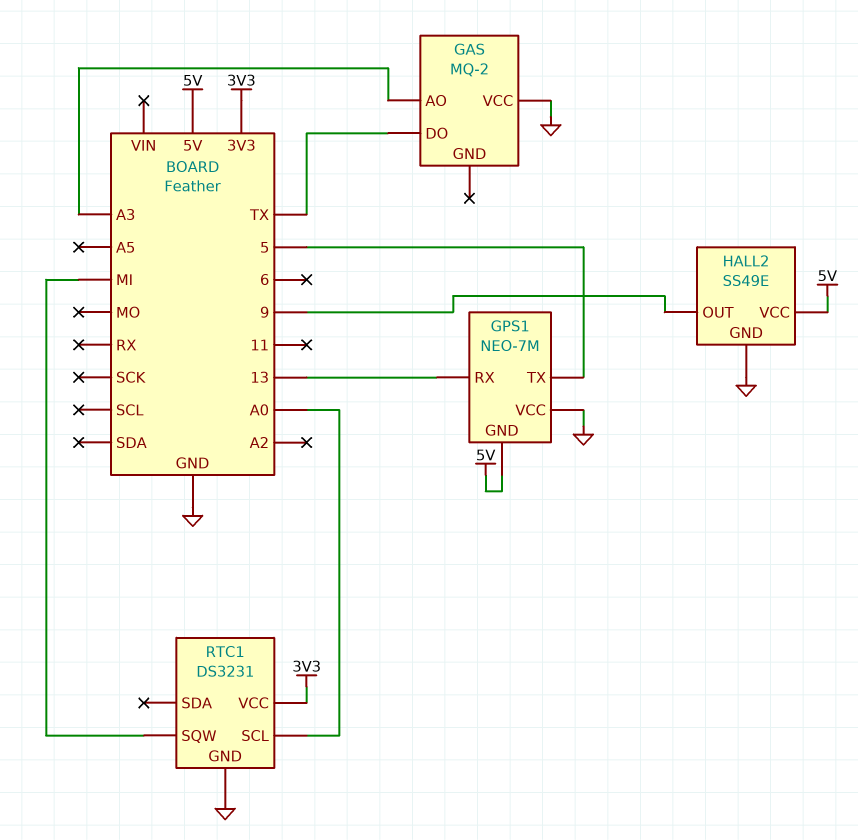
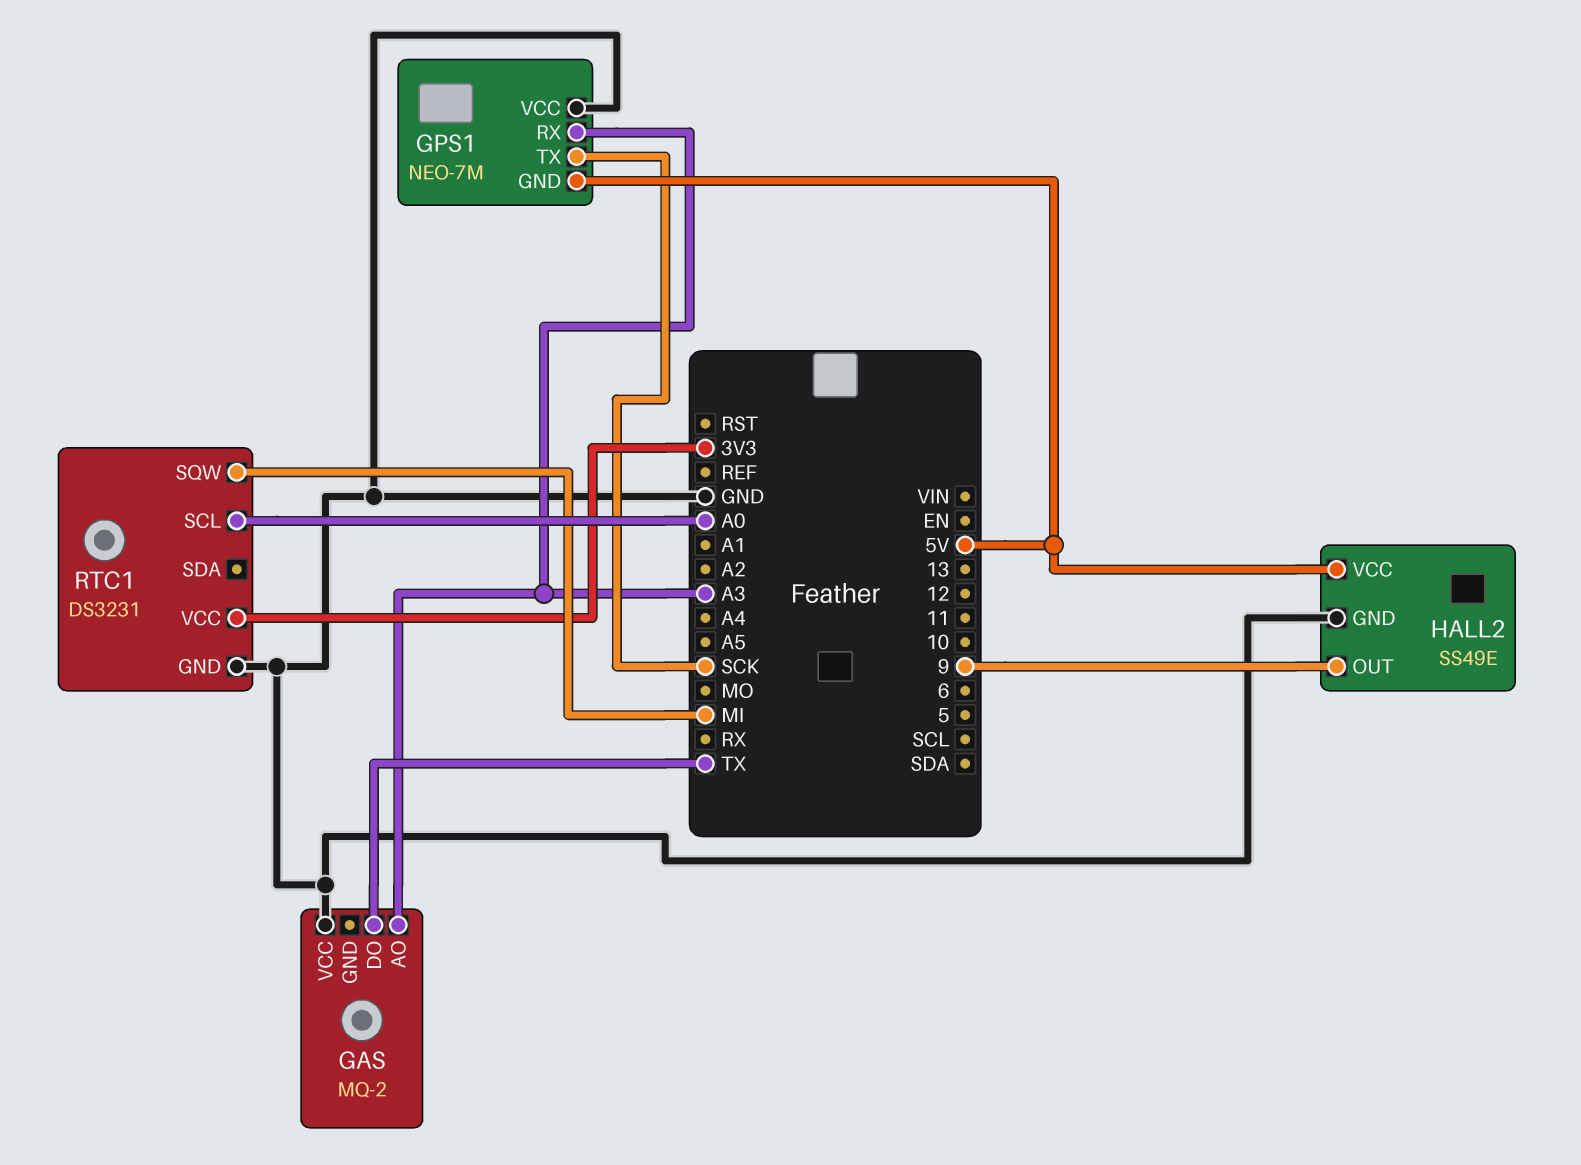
GPS1 pin RX: 13 -> A3
GPS1 pin TX: 5 -> SCK

